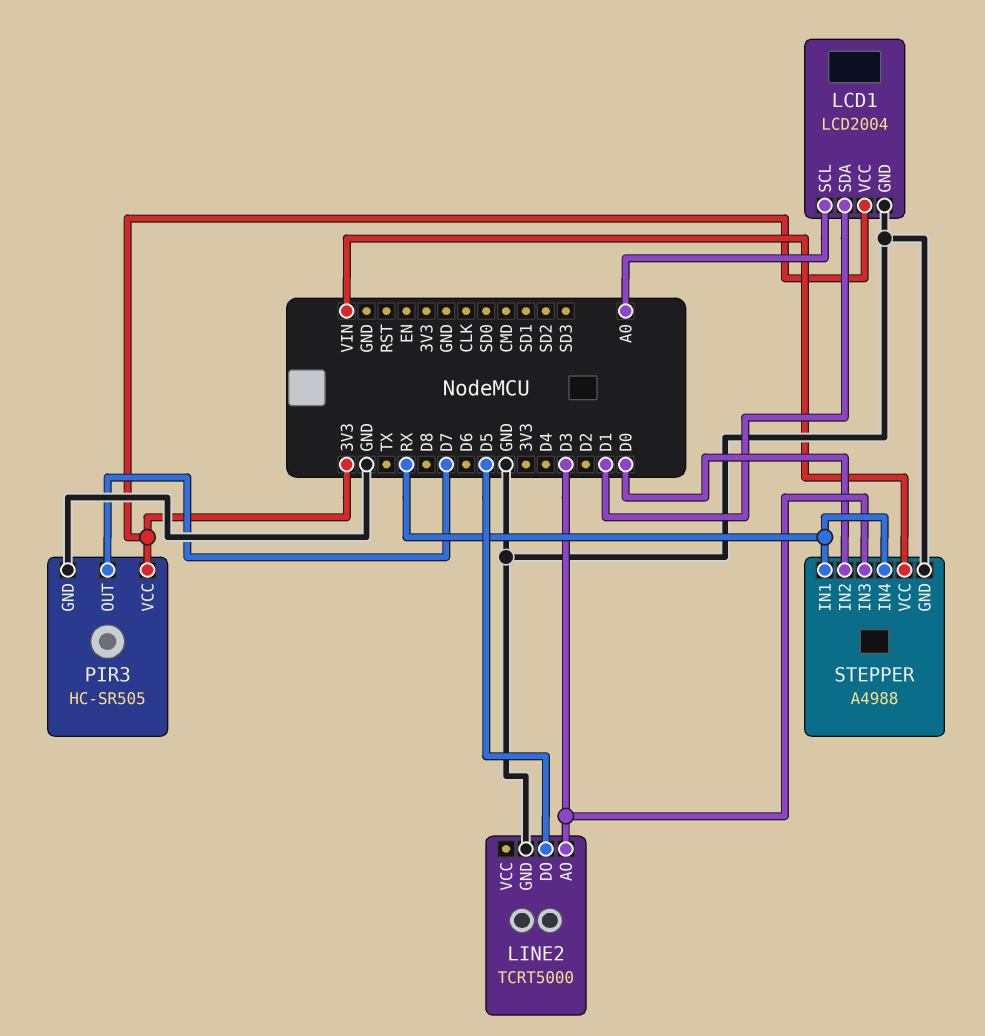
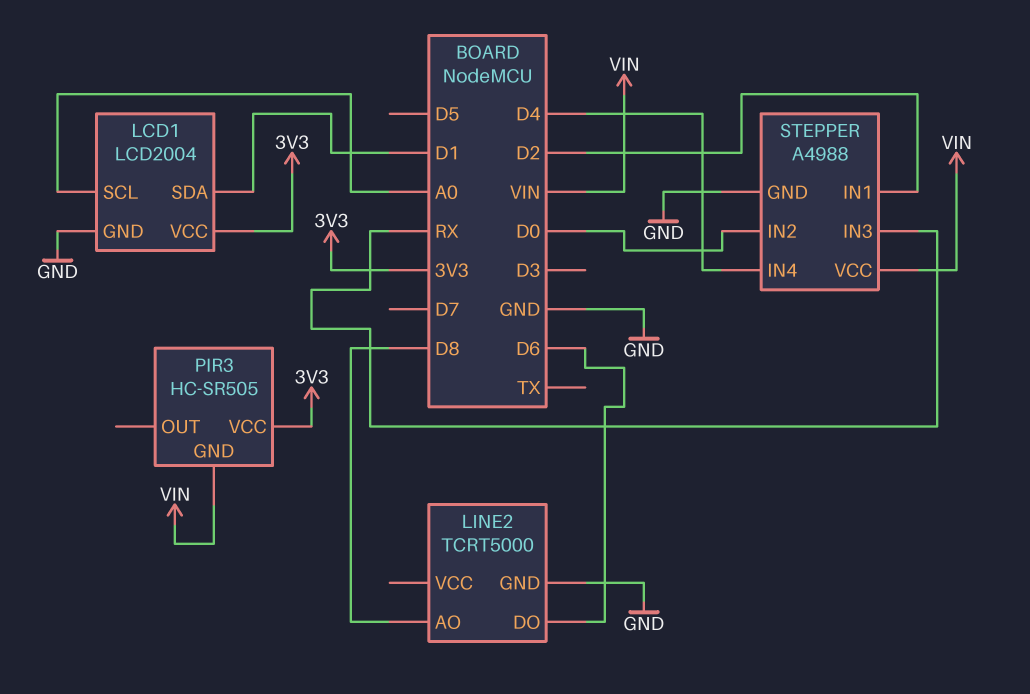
LINE2 pin AO: D3 -> D8
LINE2 pin DO: D5 -> D6
PIR3 pin GND: GND -> VIN
PIR3 pin OUT: D7 -> none
STEPPER pin IN1: RX -> D2
STEPPER pin IN3: D3 -> RX
STEPPER pin IN4: RX -> D4

